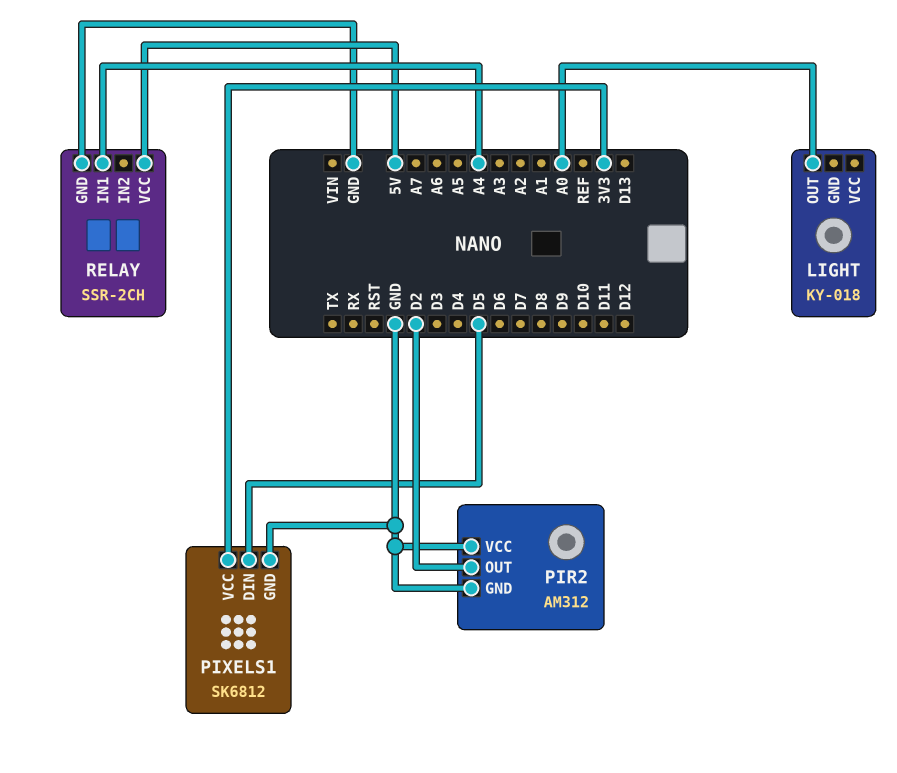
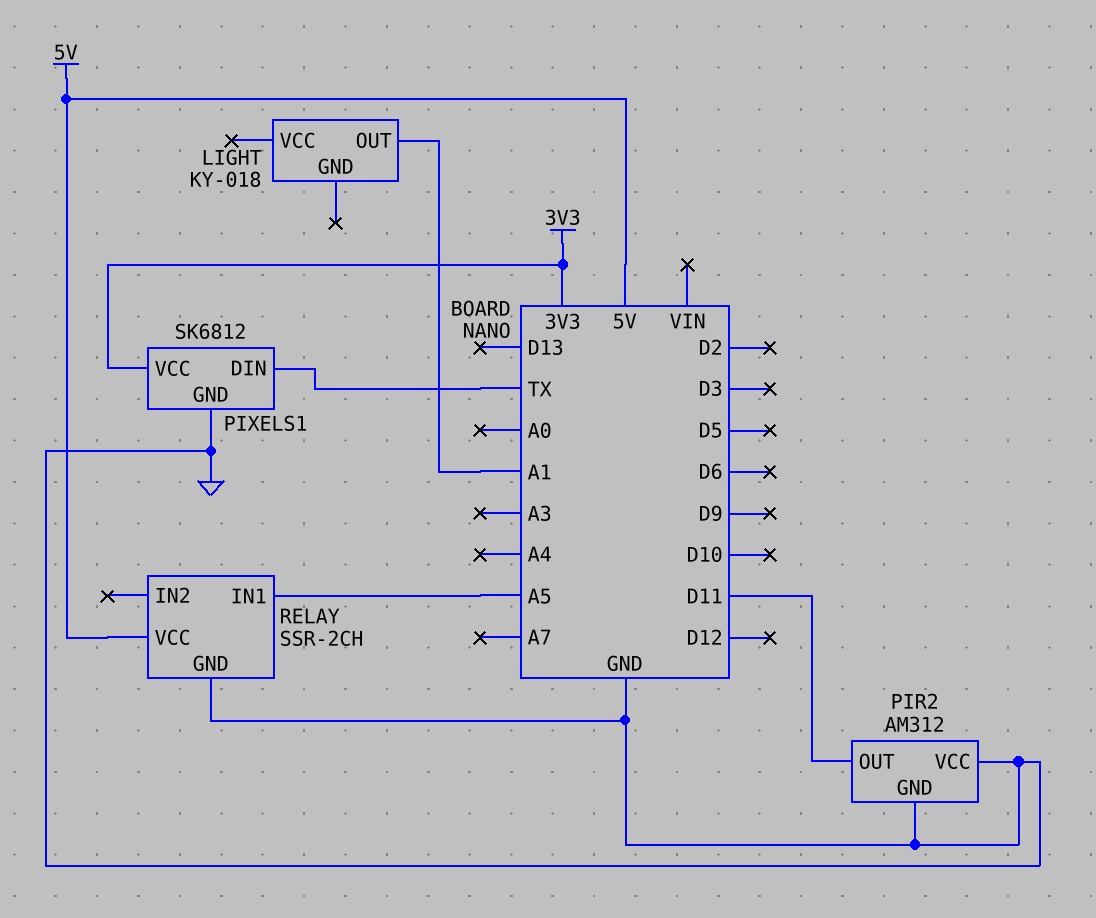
LIGHT pin OUT: A0 -> A1
PIR2 pin OUT: D2 -> D11
PIXELS1 pin DIN: D5 -> TX
RELAY pin IN1: A4 -> A5

